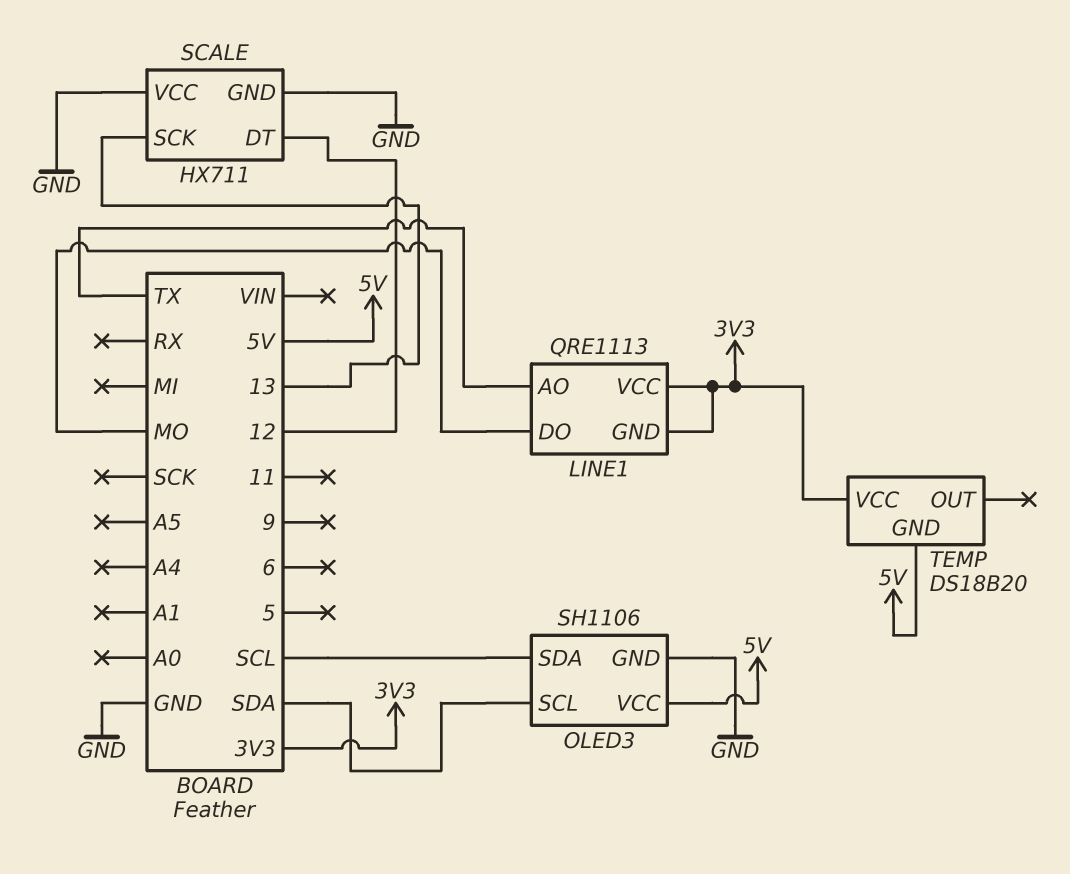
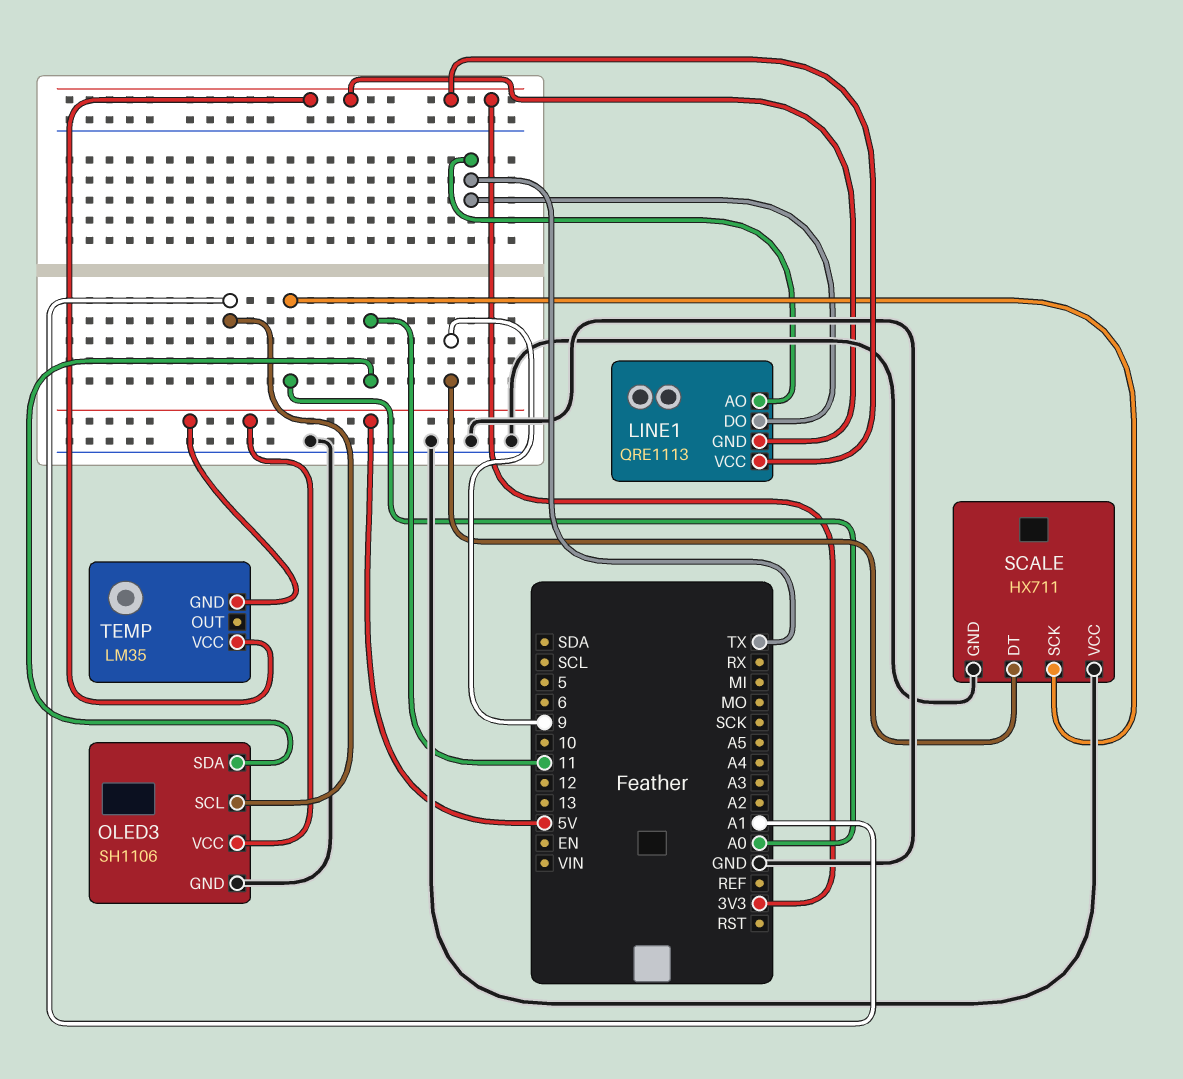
LINE1 pin DO: MO -> TX
OLED3 pin SCL: SDA -> A1
OLED3 pin SDA: SCL -> 11
SCALE pin DT: 12 -> 9
SCALE pin SCK: 13 -> A0
TEMP: DS18B20 -> LM35

